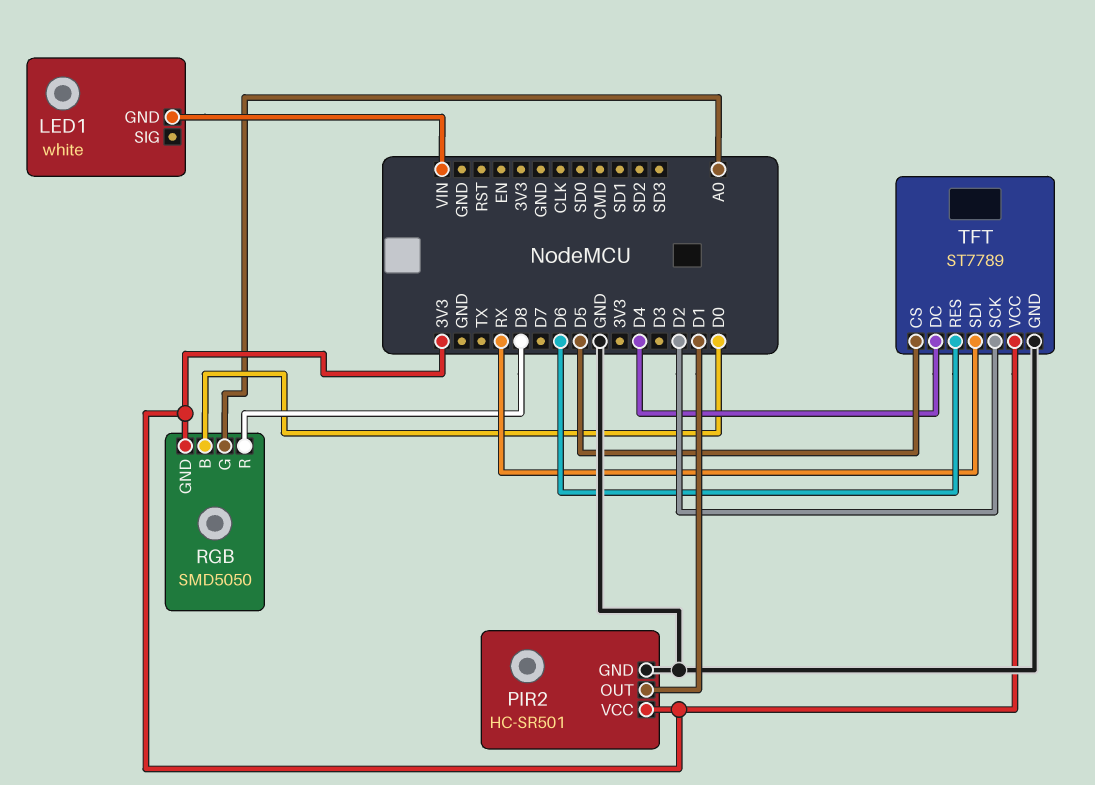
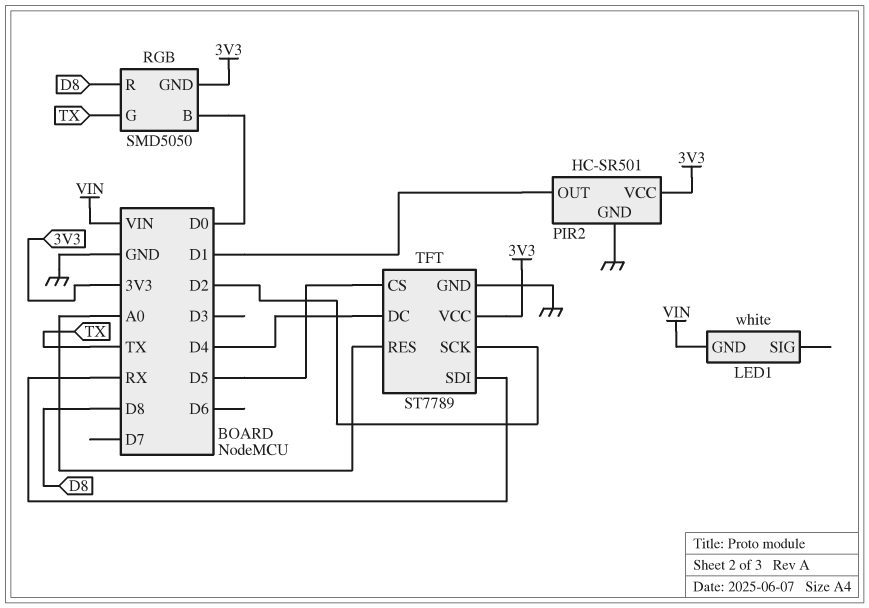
RGB pin G: A0 -> TX
TFT pin RES: D6 -> A0

